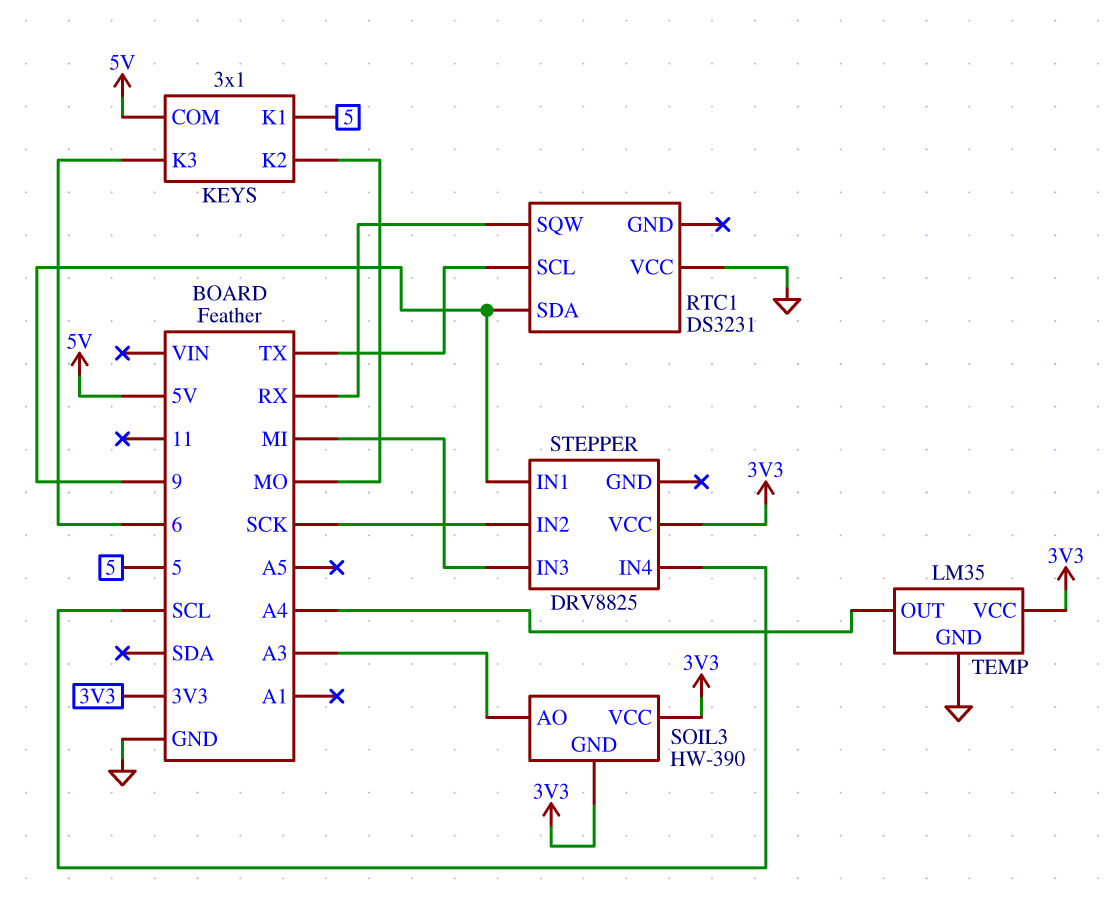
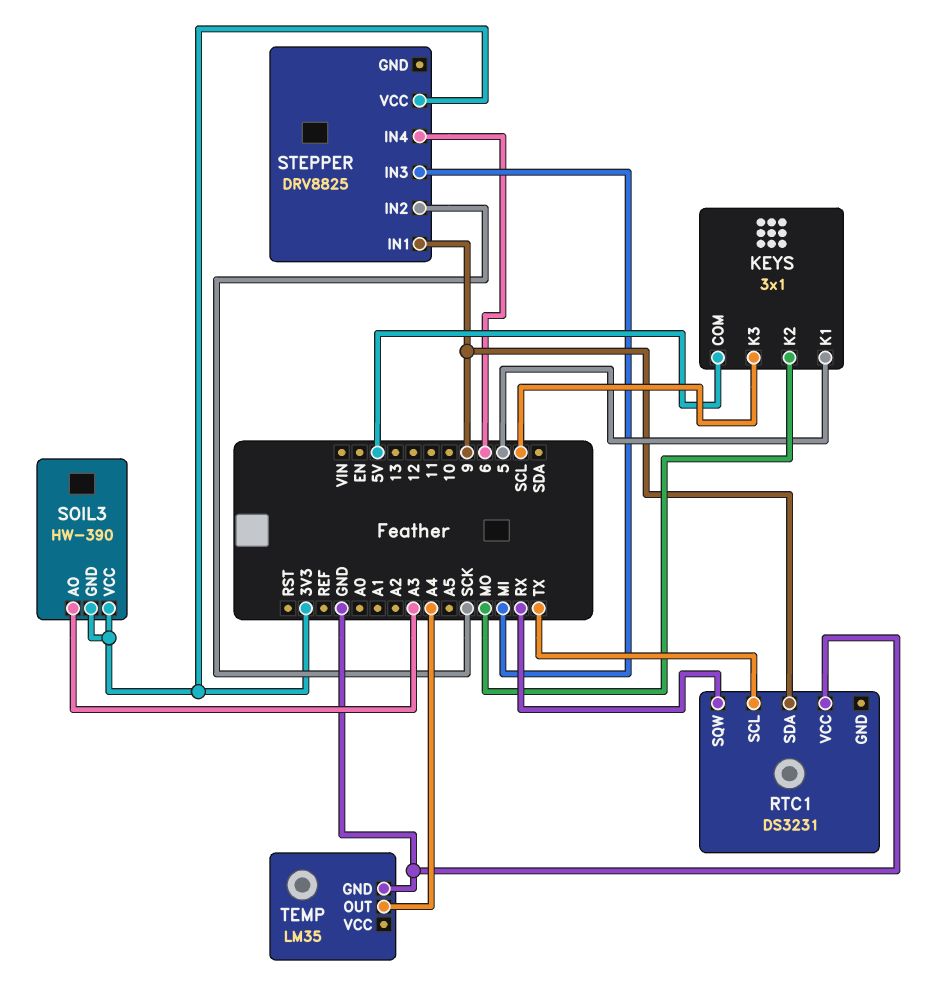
KEYS pin K3: 6 -> SCL
STEPPER pin IN4: SCL -> 6
TEMP pin VCC: 3V3 -> none

